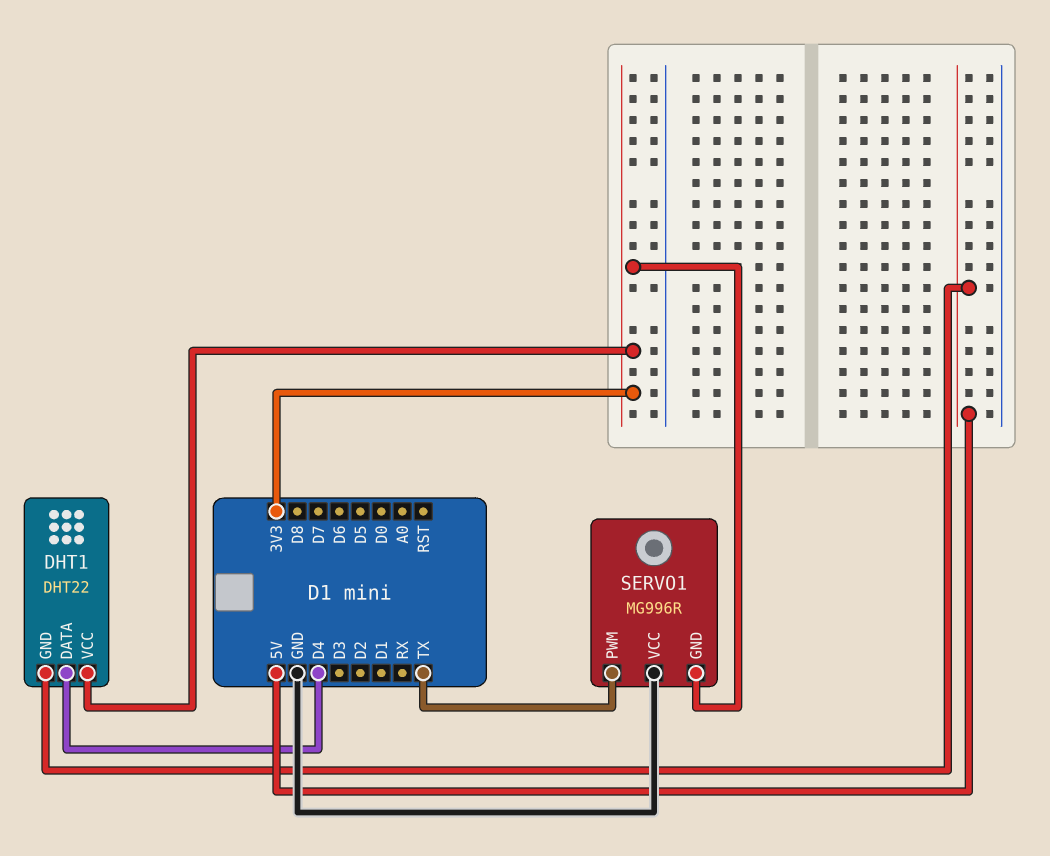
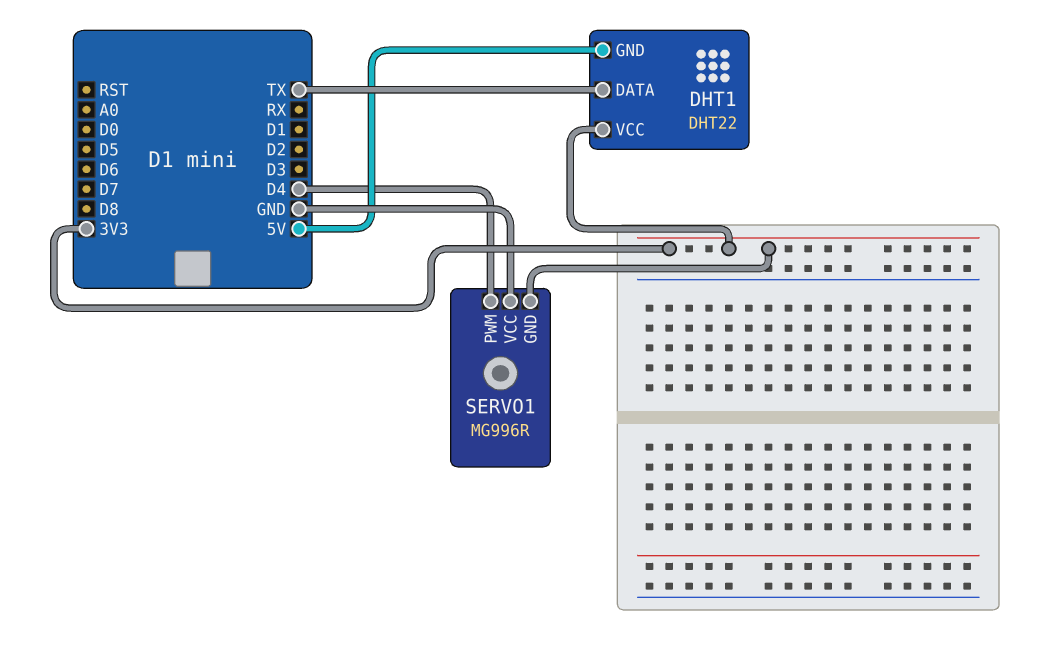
DHT1 pin DATA: D4 -> TX
SERVO1 pin PWM: TX -> D4

